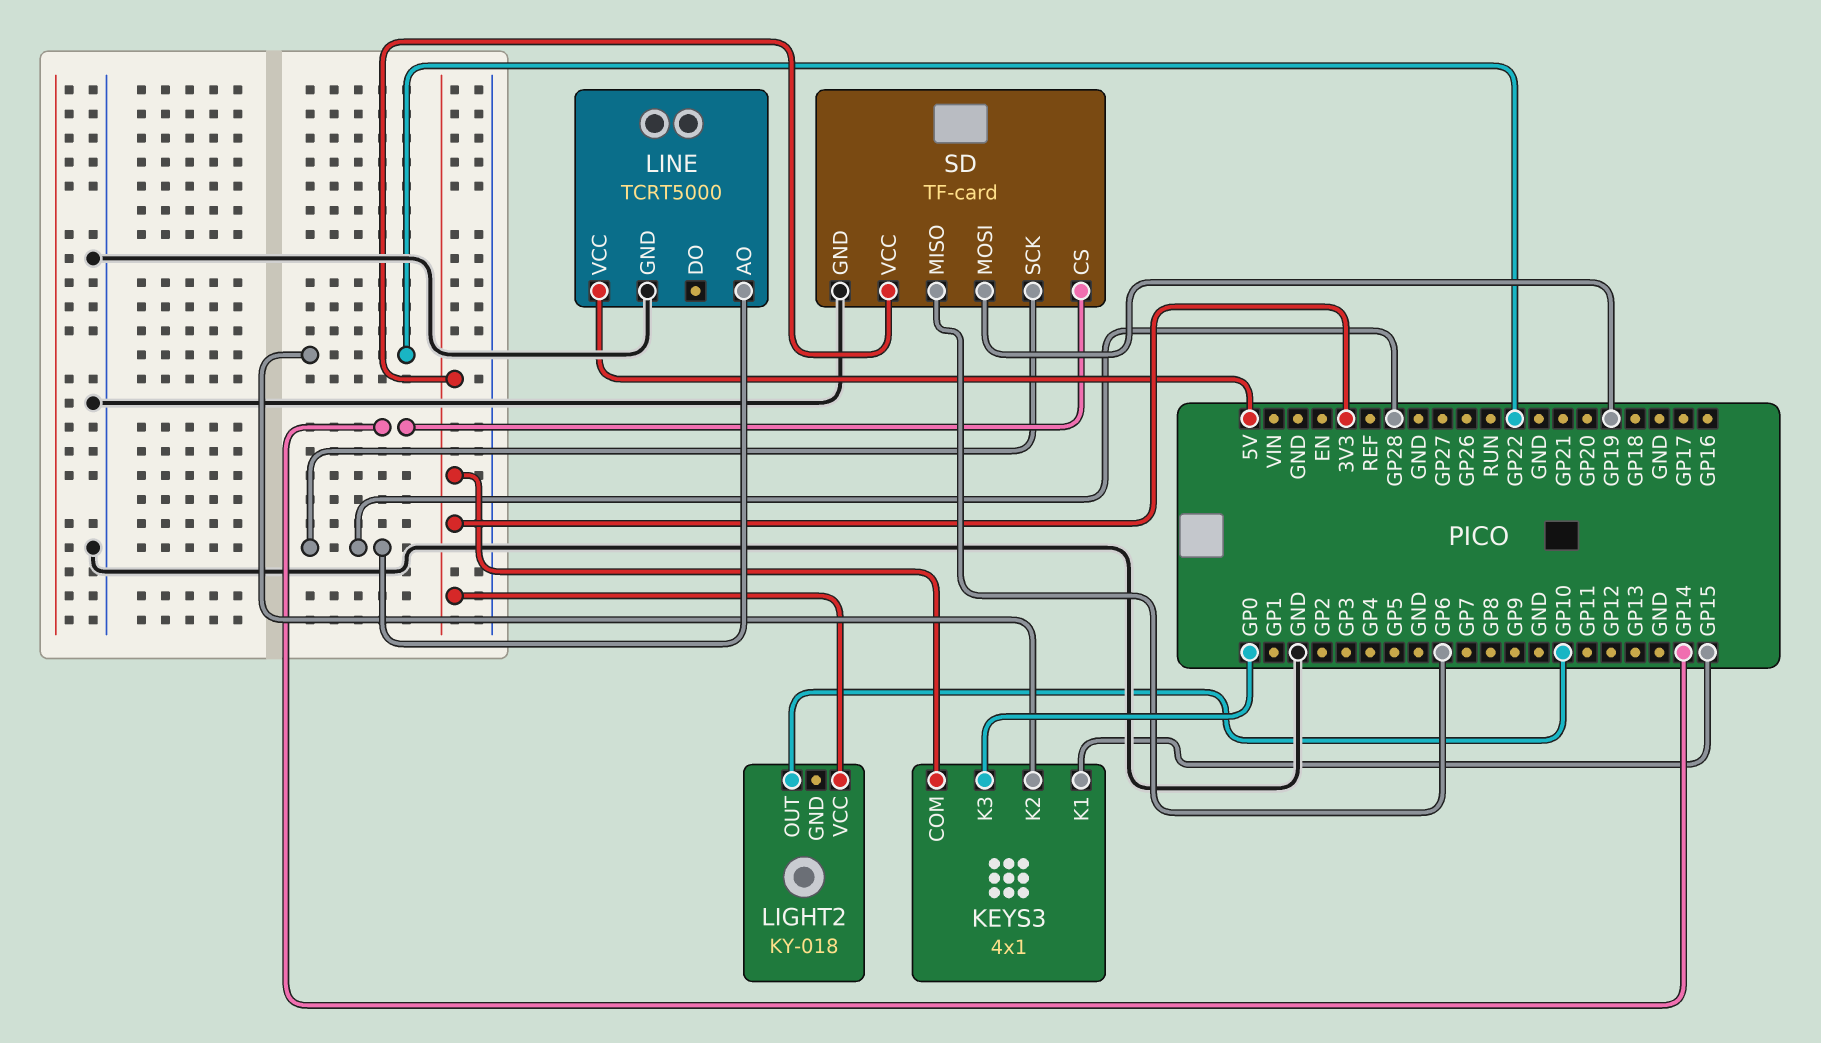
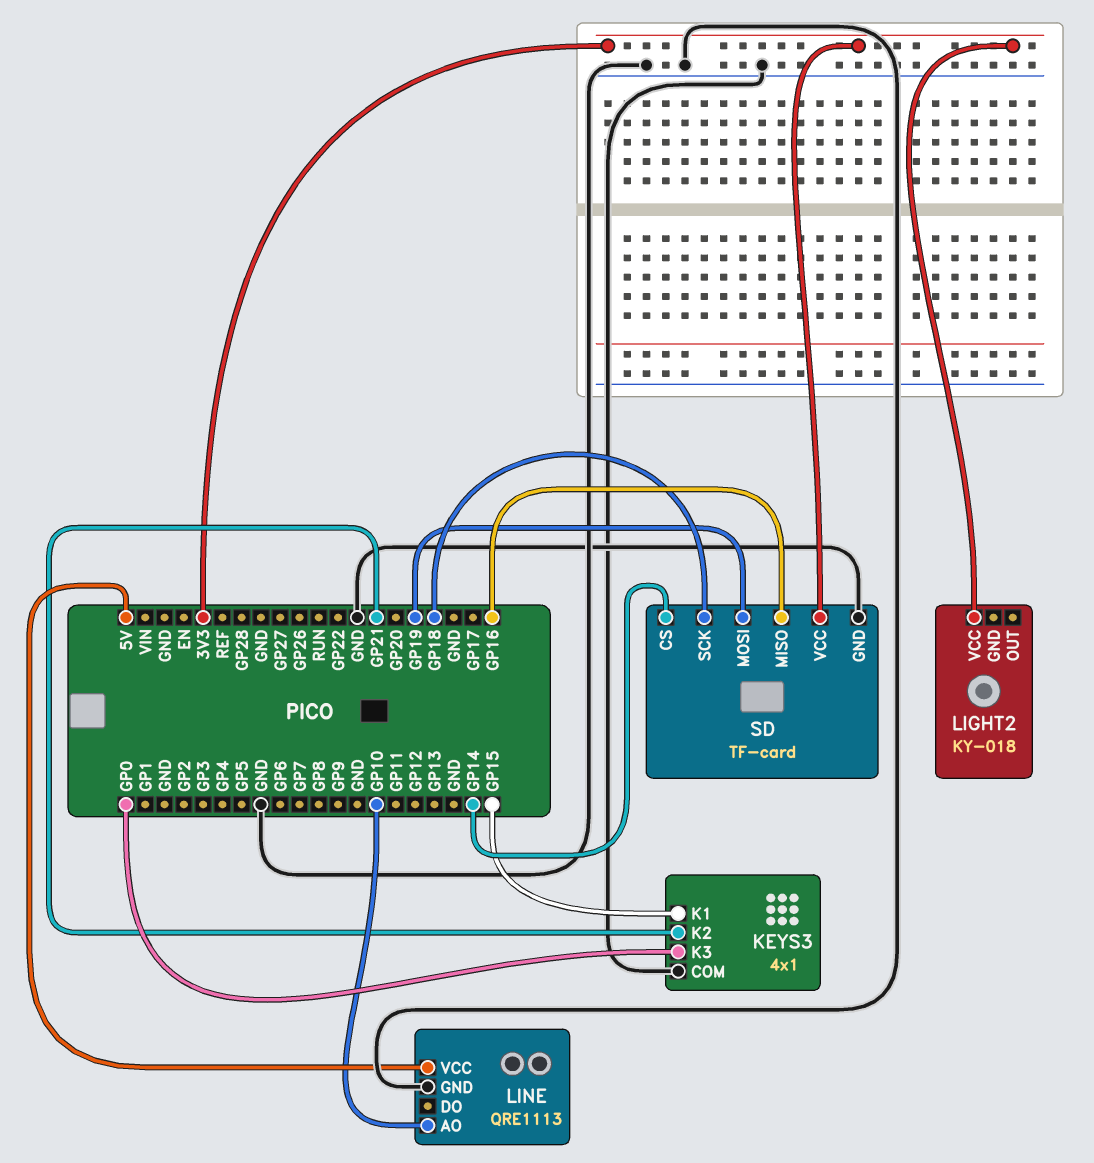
KEYS3 pin COM: 3V3 -> GND
KEYS3 pin K2: GP22 -> GP21
LIGHT2 pin OUT: GP10 -> none
LINE: TCRT5000 -> QRE1113
LINE pin AO: GP28 -> GP10
SD pin MISO: GP6 -> GP16
SD pin SCK: GP28 -> GP18

